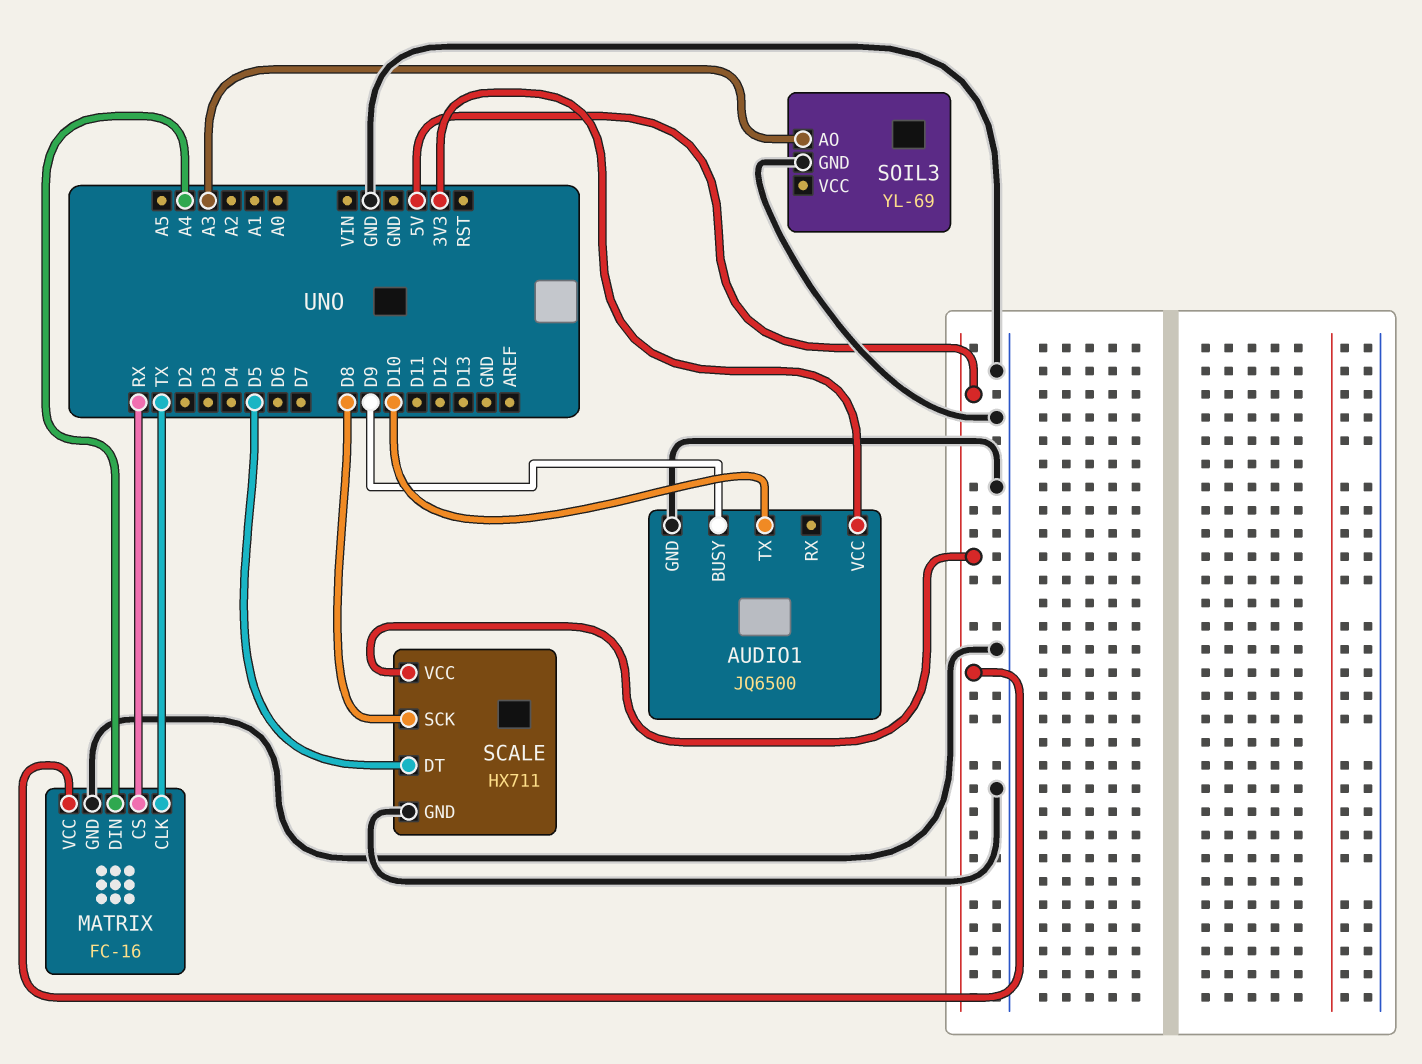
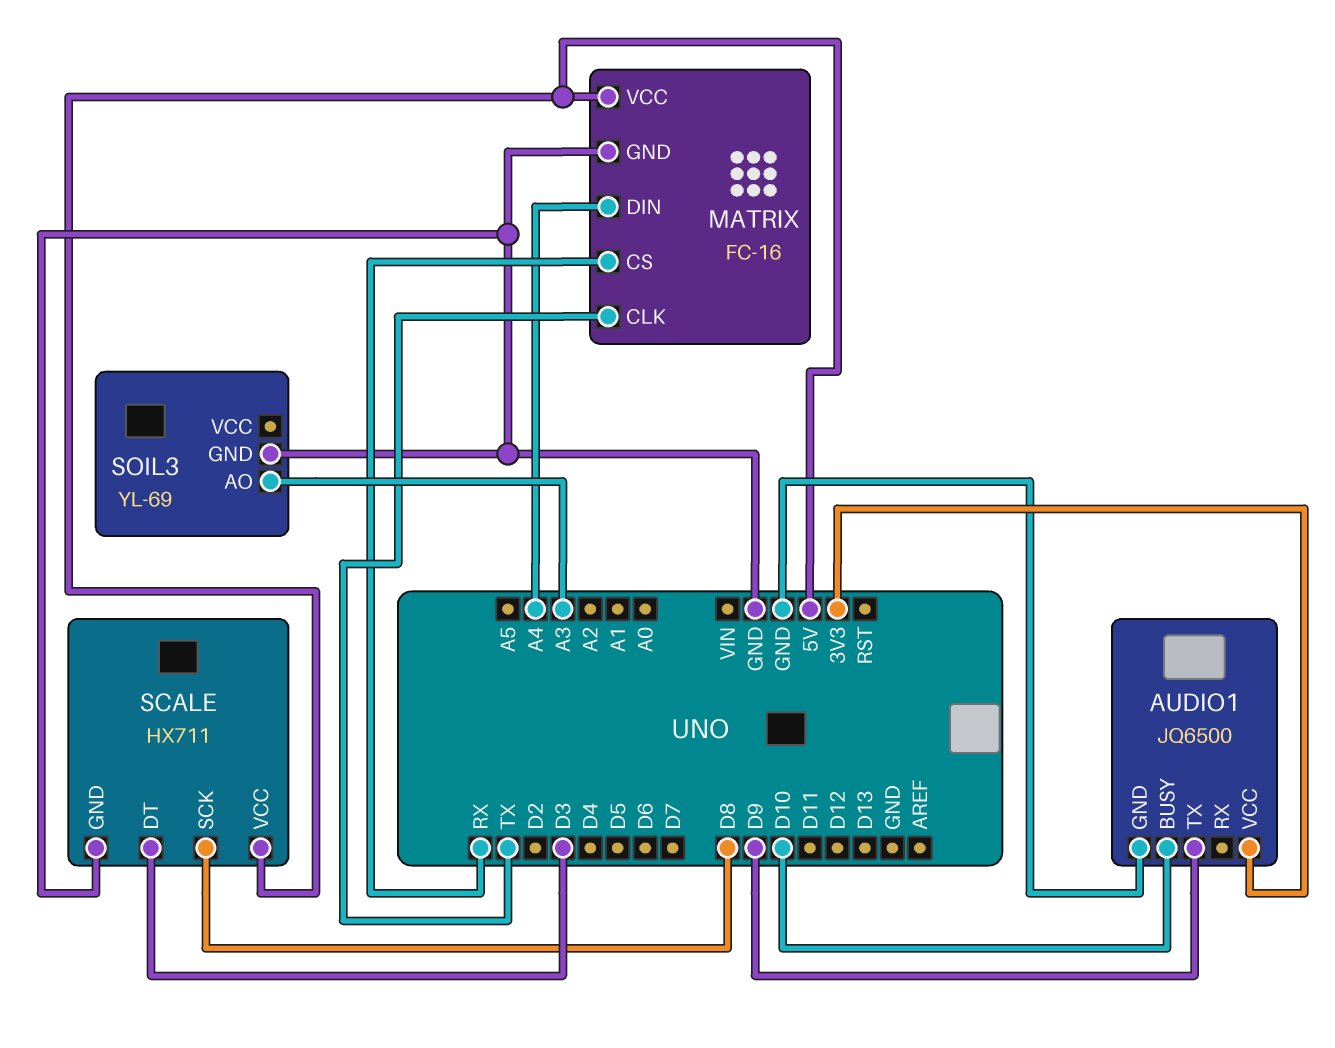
AUDIO1 pin BUSY: D9 -> D10
AUDIO1 pin TX: D10 -> D9
SCALE pin DT: D5 -> D3

